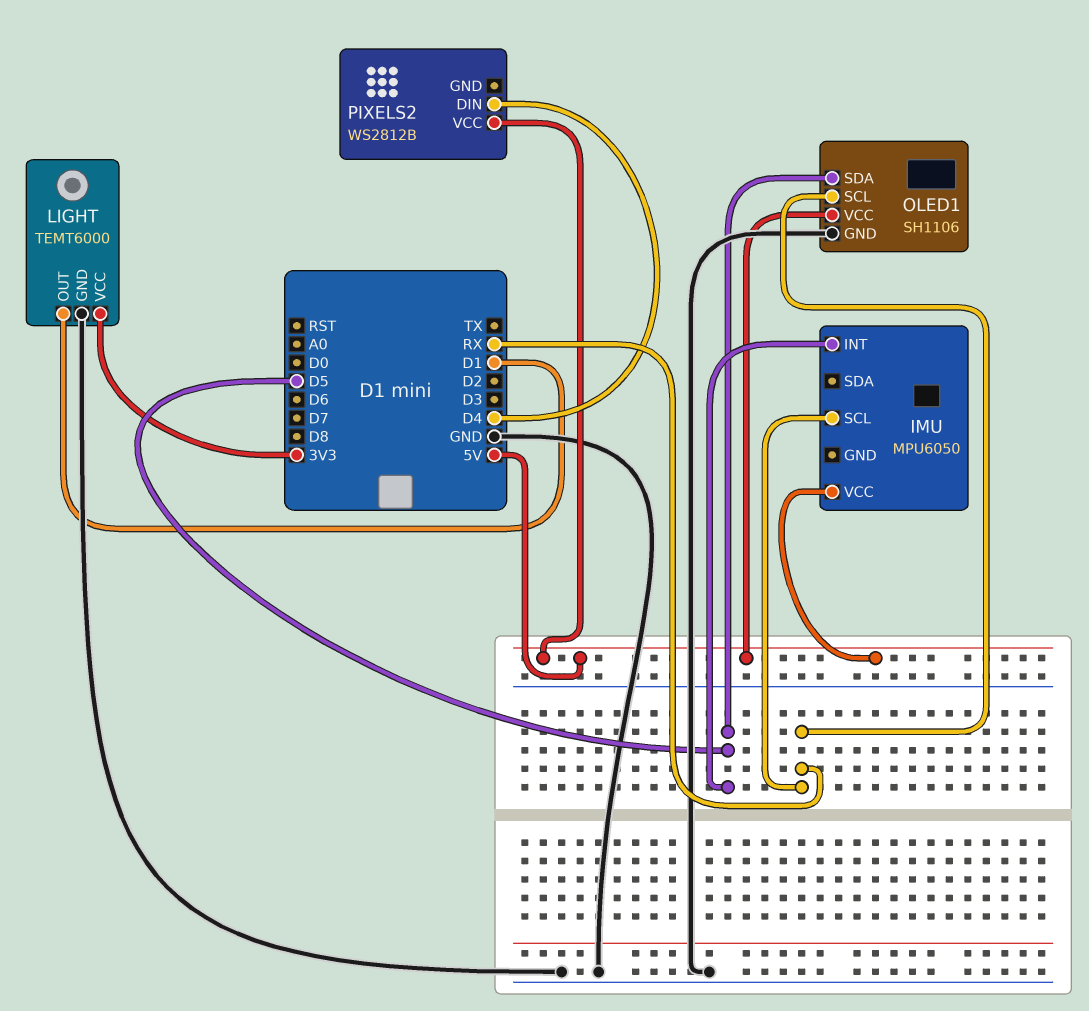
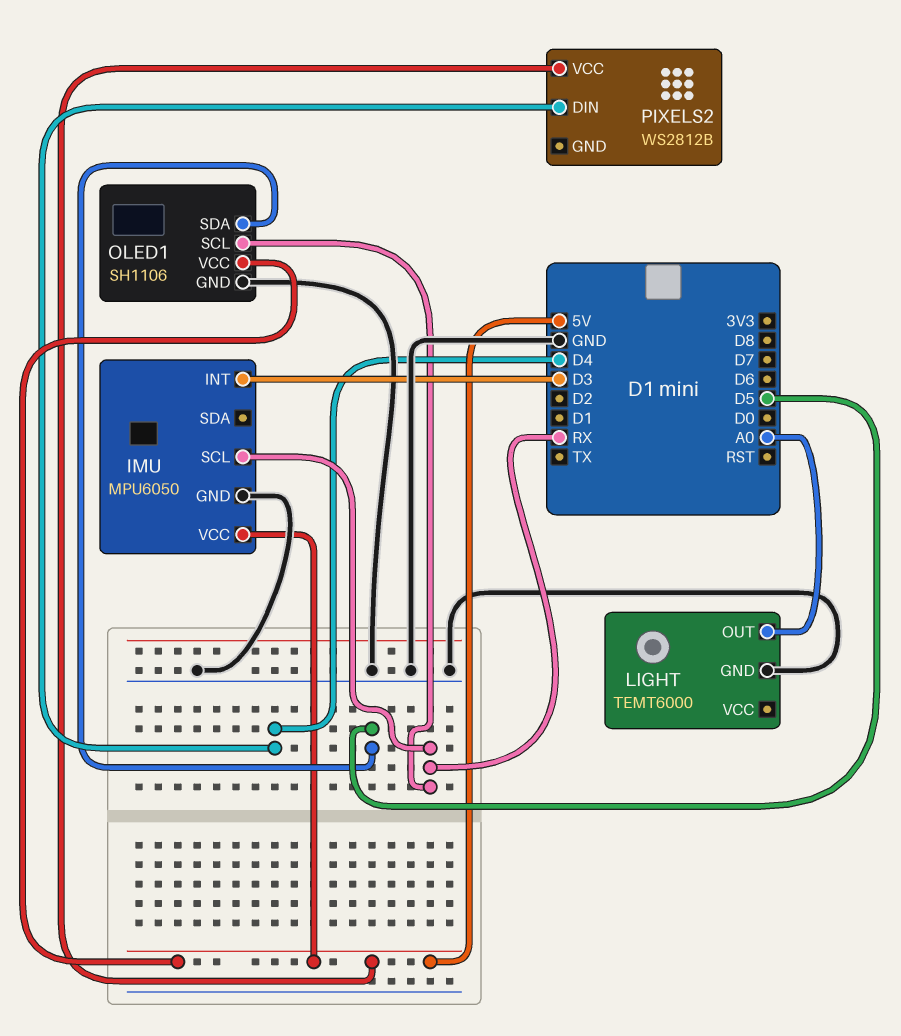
IMU pin GND: none -> GND
IMU pin INT: D5 -> D3
LIGHT pin OUT: D1 -> A0
LIGHT pin VCC: 3V3 -> none

